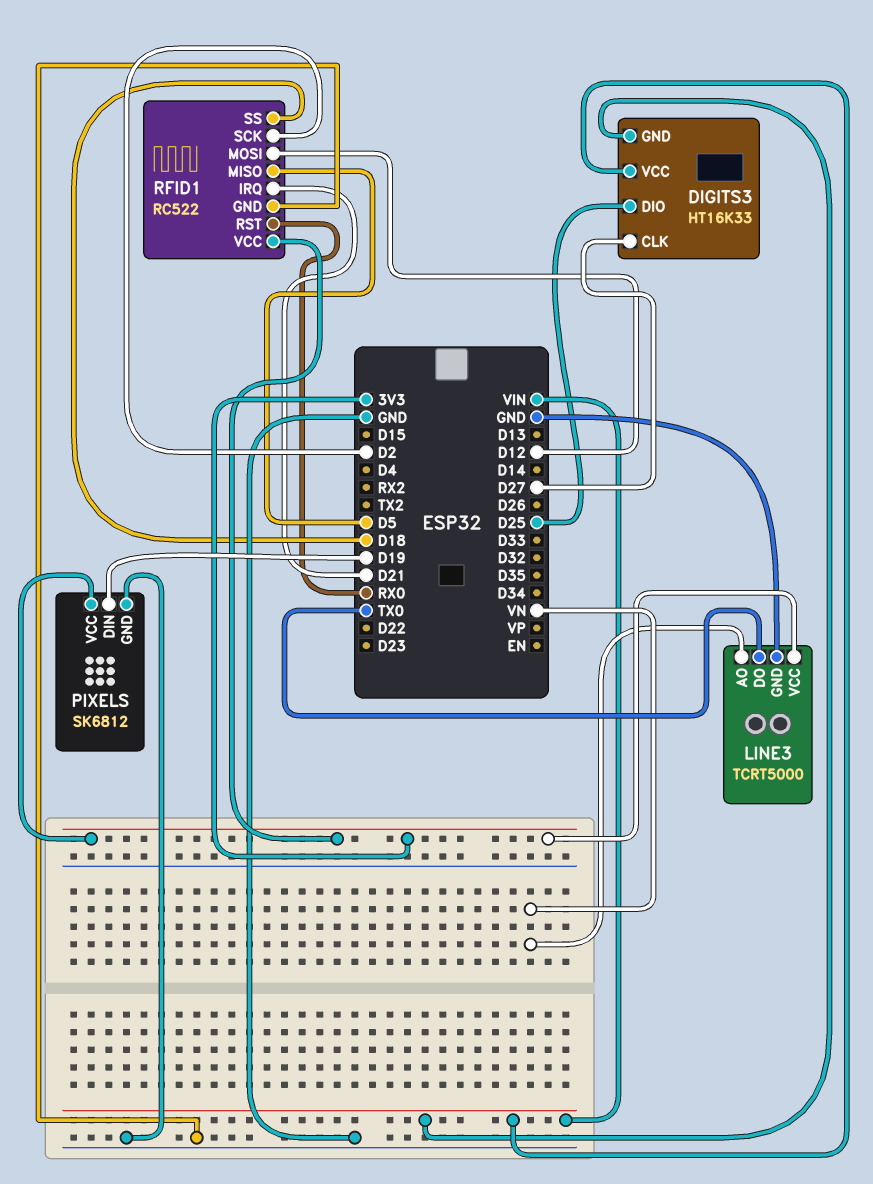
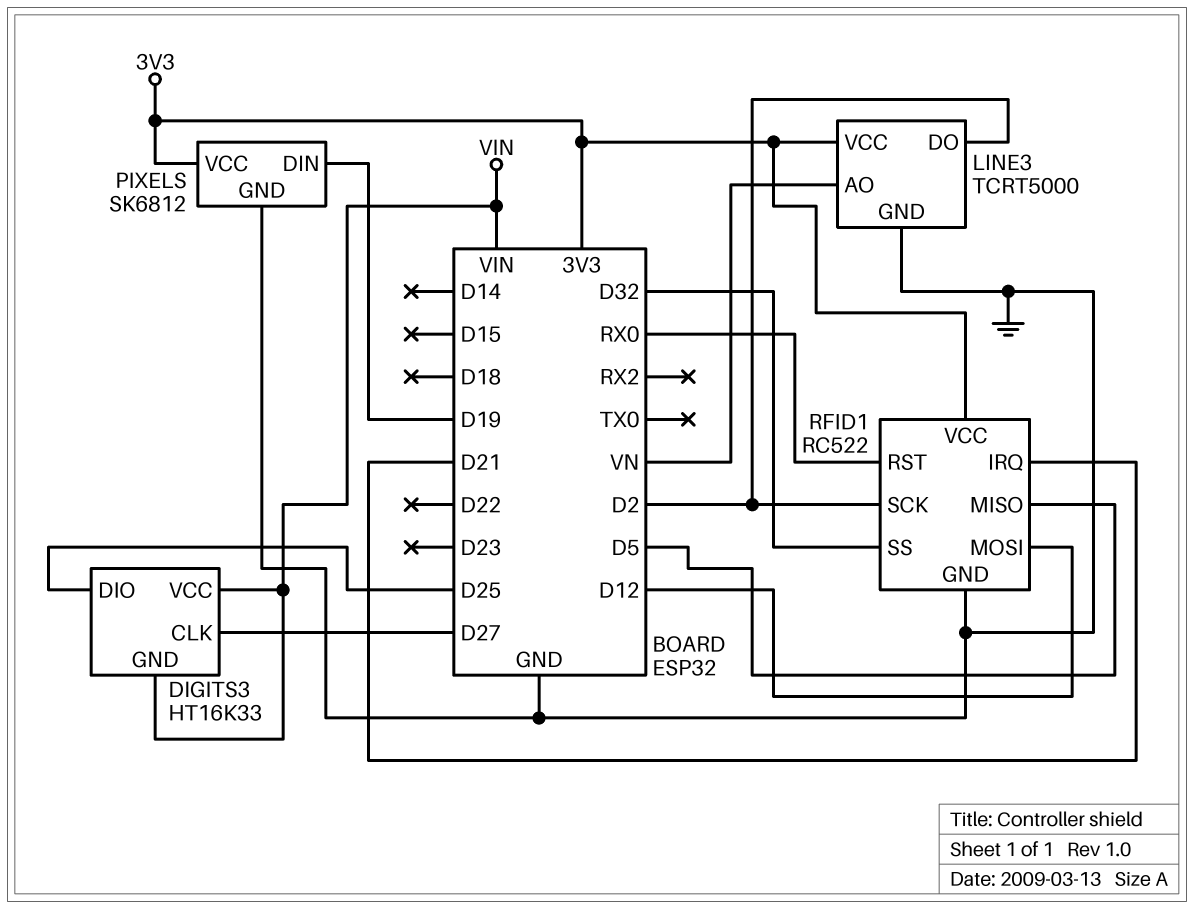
LINE3 pin DO: TX0 -> D2
RFID1 pin SS: D18 -> D32

